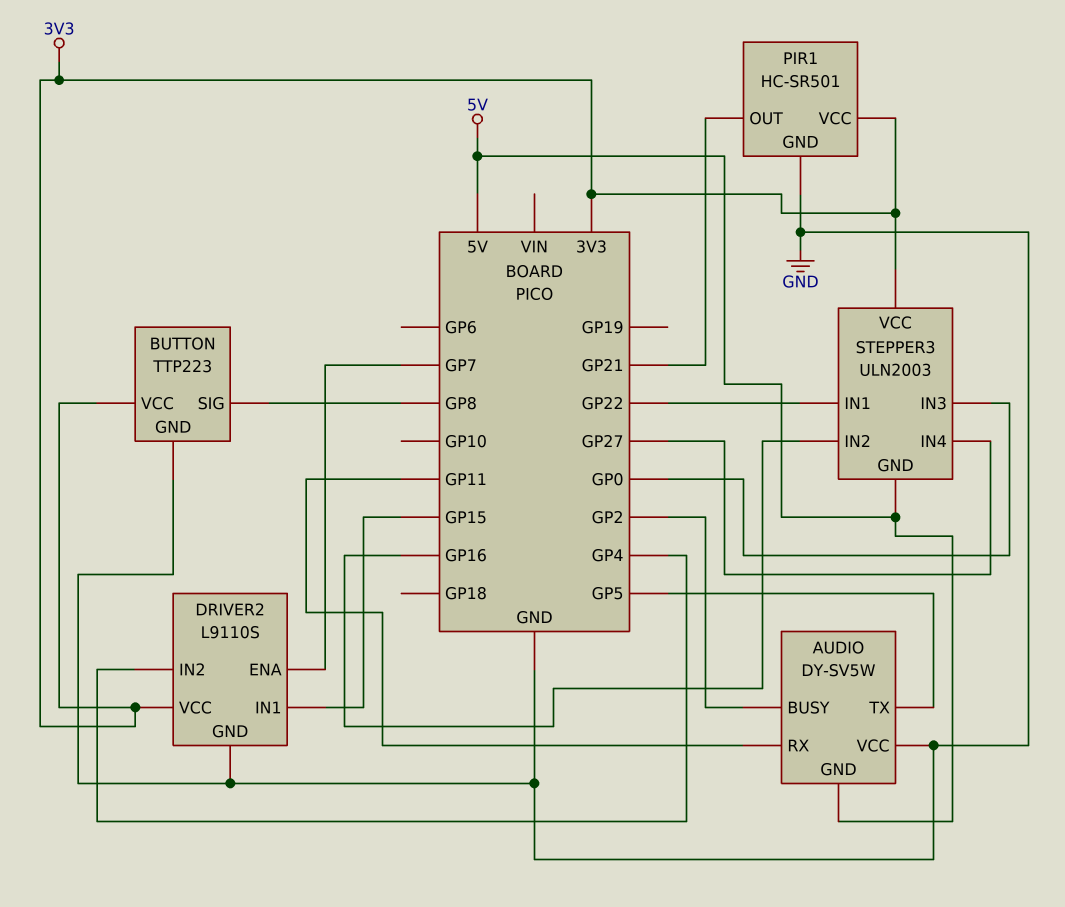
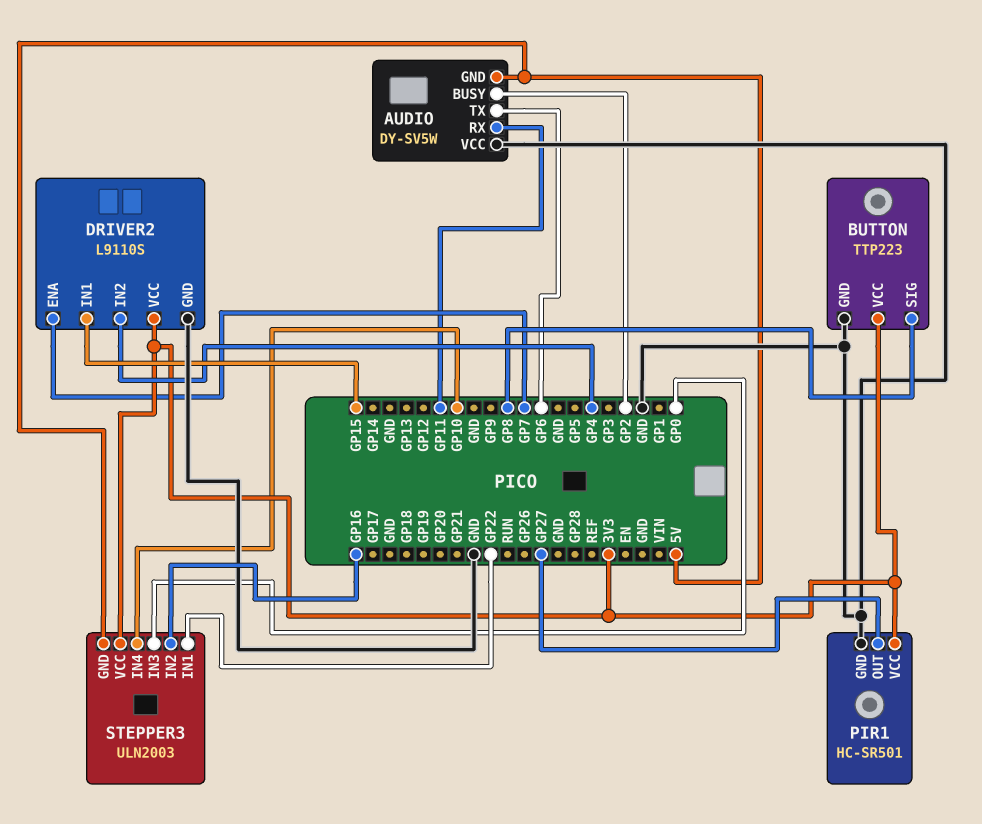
AUDIO pin TX: GP5 -> GP6
PIR1 pin OUT: GP21 -> GP27
STEPPER3 pin IN4: GP27 -> GP10

